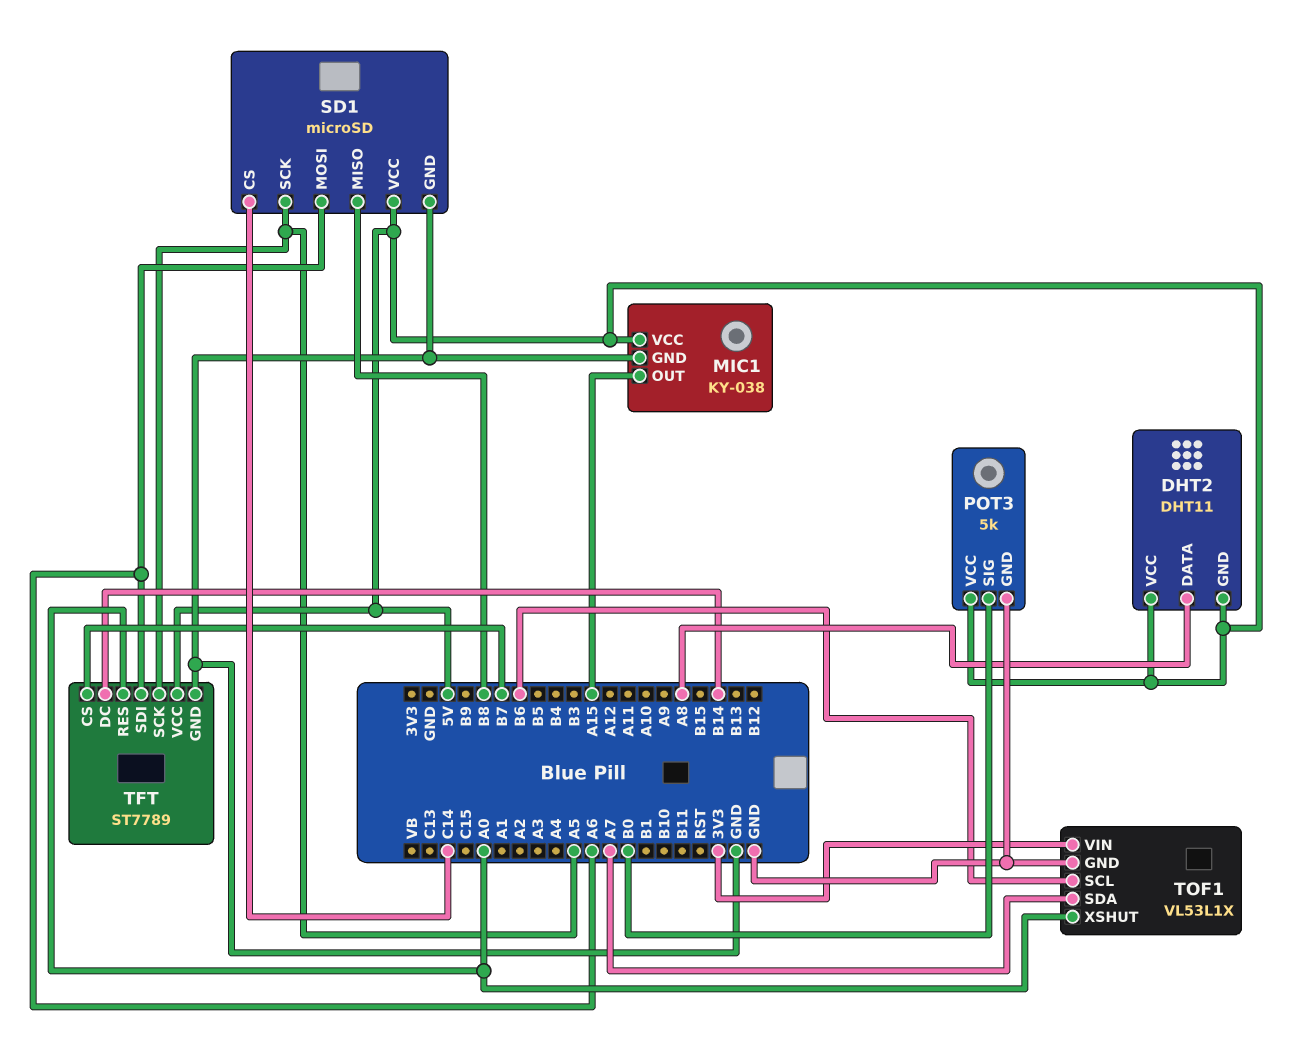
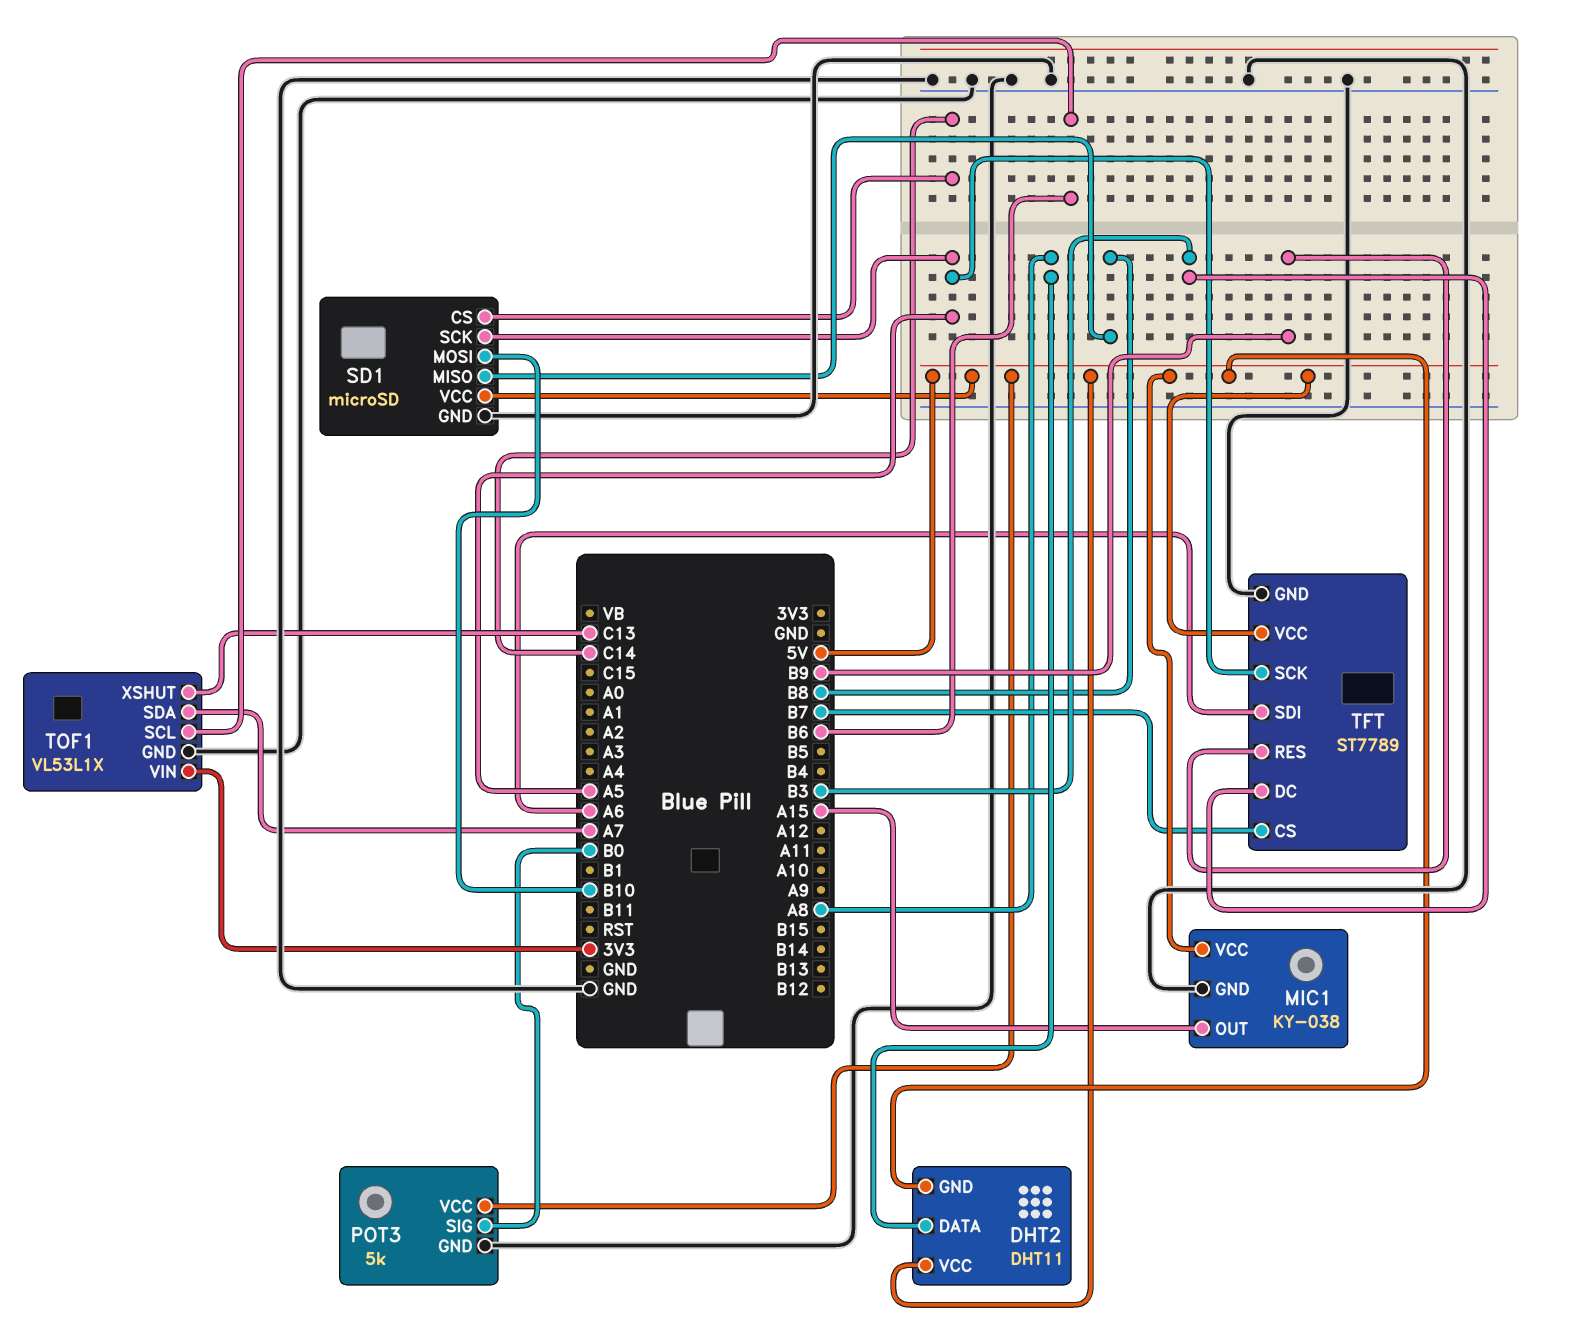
SD1 pin MOSI: A6 -> B10
TFT pin DC: B14 -> B3
TFT pin RES: A0 -> B9
TOF1 pin XSHUT: A0 -> C13

